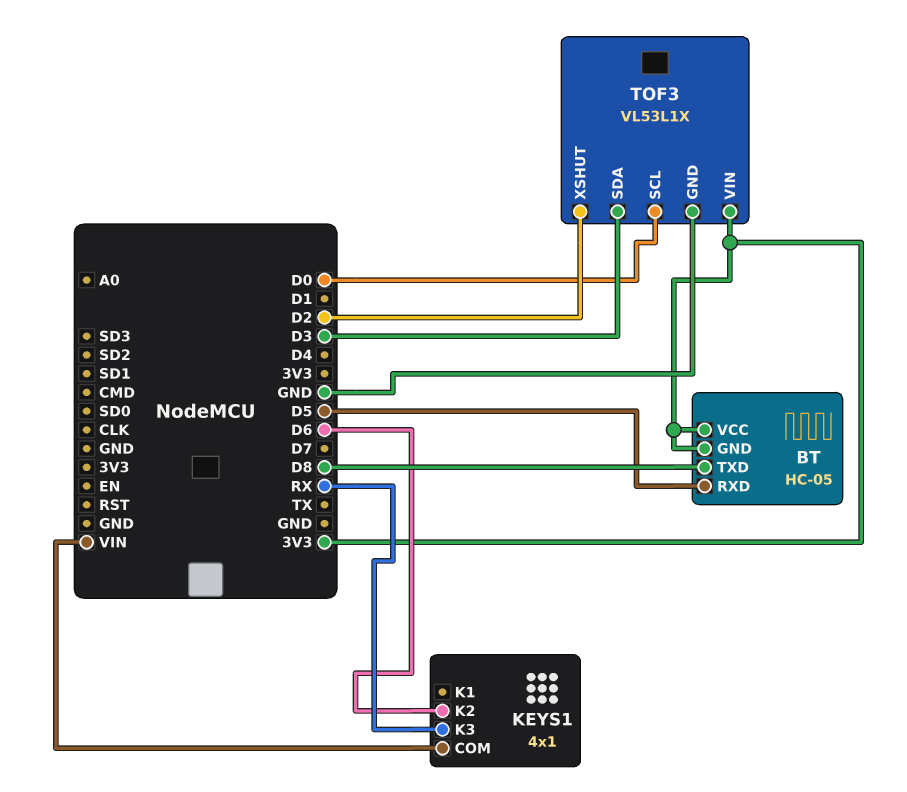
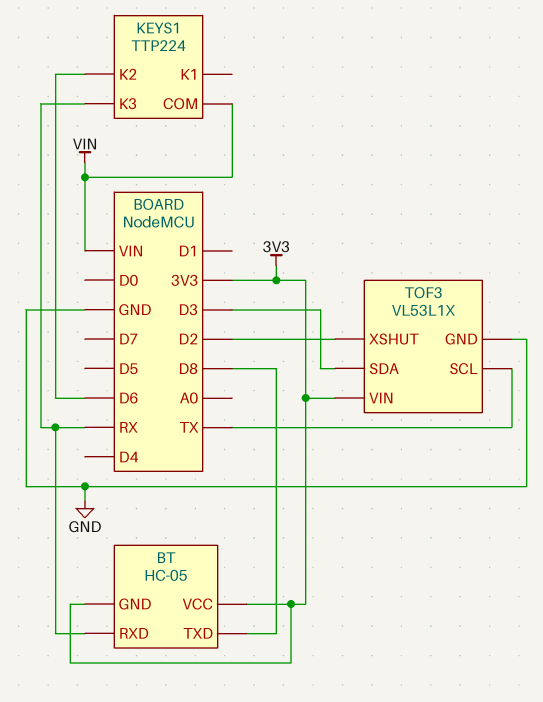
BT pin RXD: D5 -> RX
KEYS1: 4x1 -> TTP224
TOF3 pin SCL: D0 -> TX

